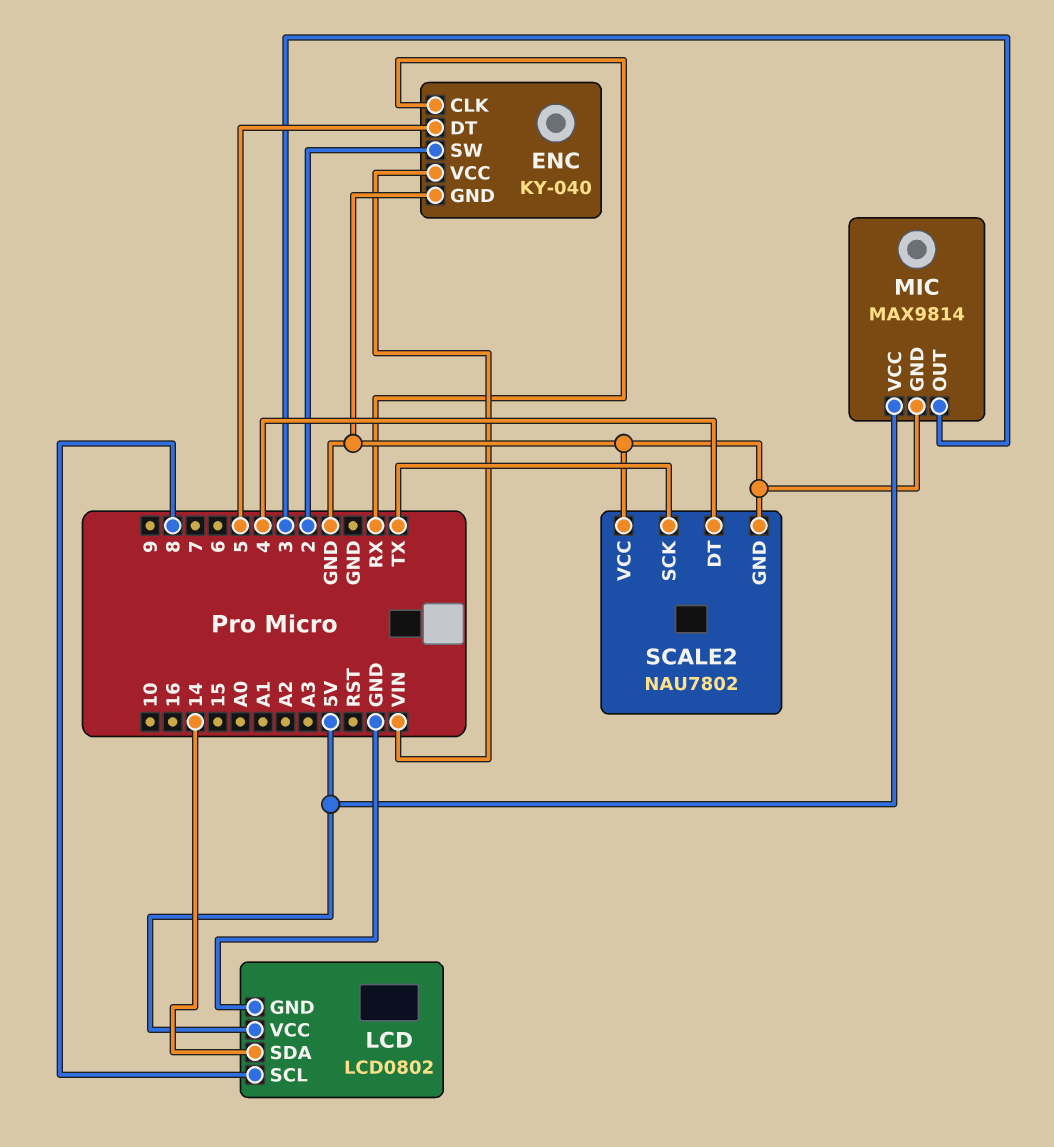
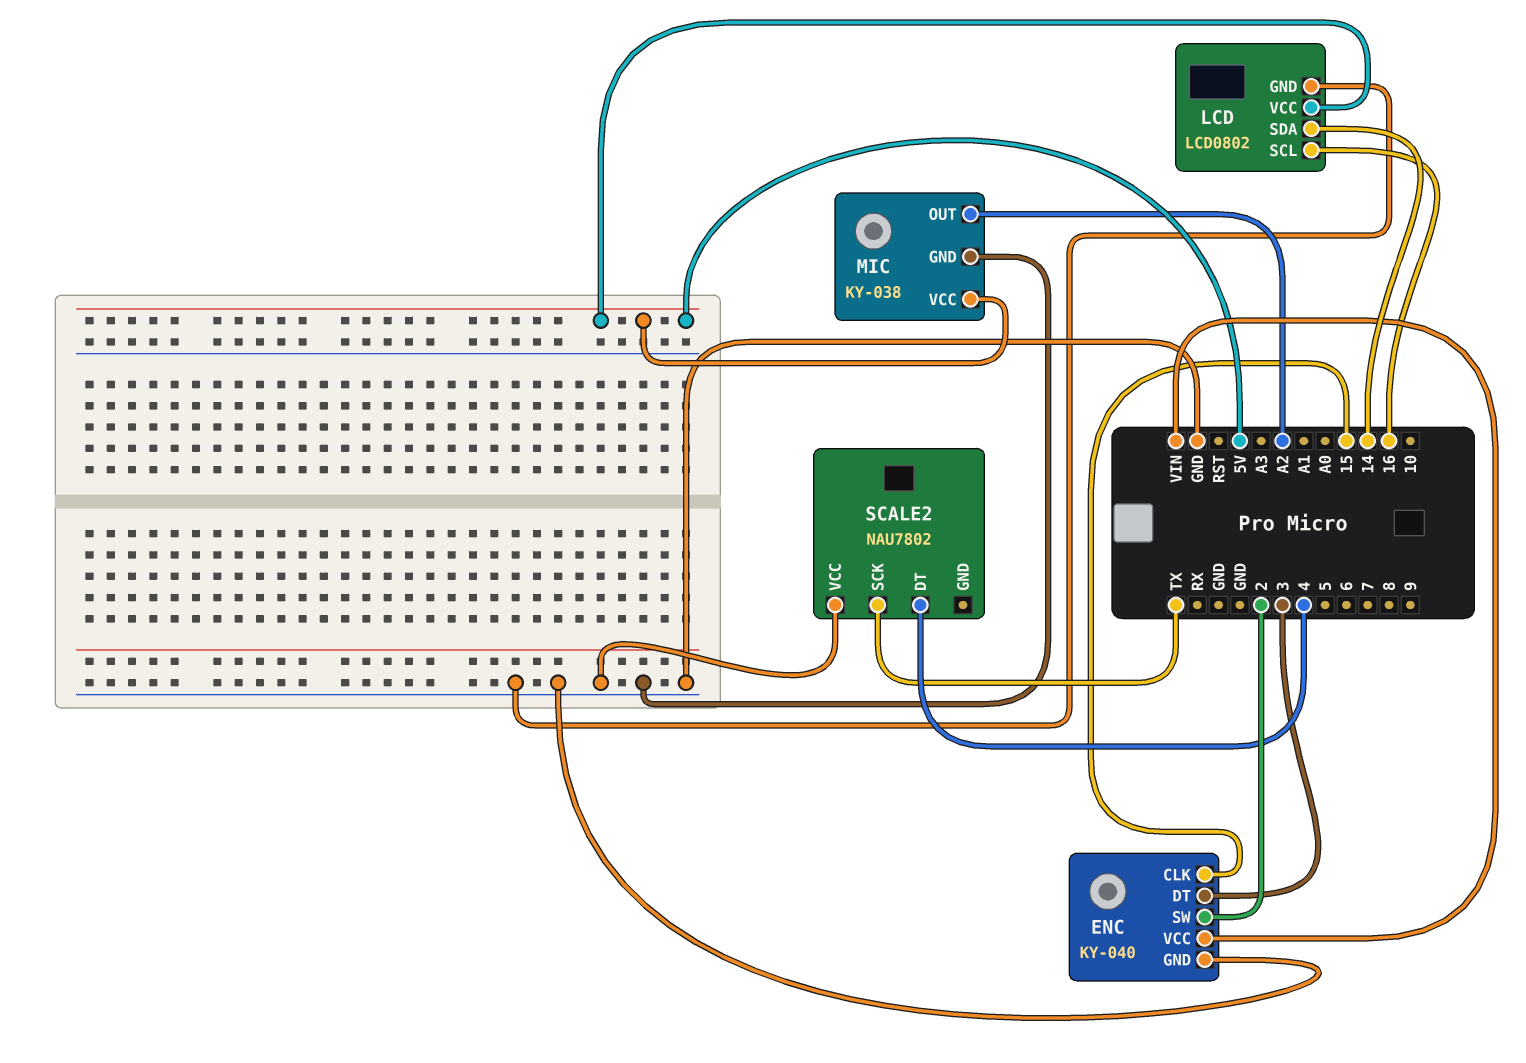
ENC pin CLK: RX -> 15
ENC pin DT: 5 -> 3
LCD pin SCL: 8 -> 16
MIC: MAX9814 -> KY-038
MIC pin OUT: 3 -> A2
SCALE2 pin GND: GND -> none

